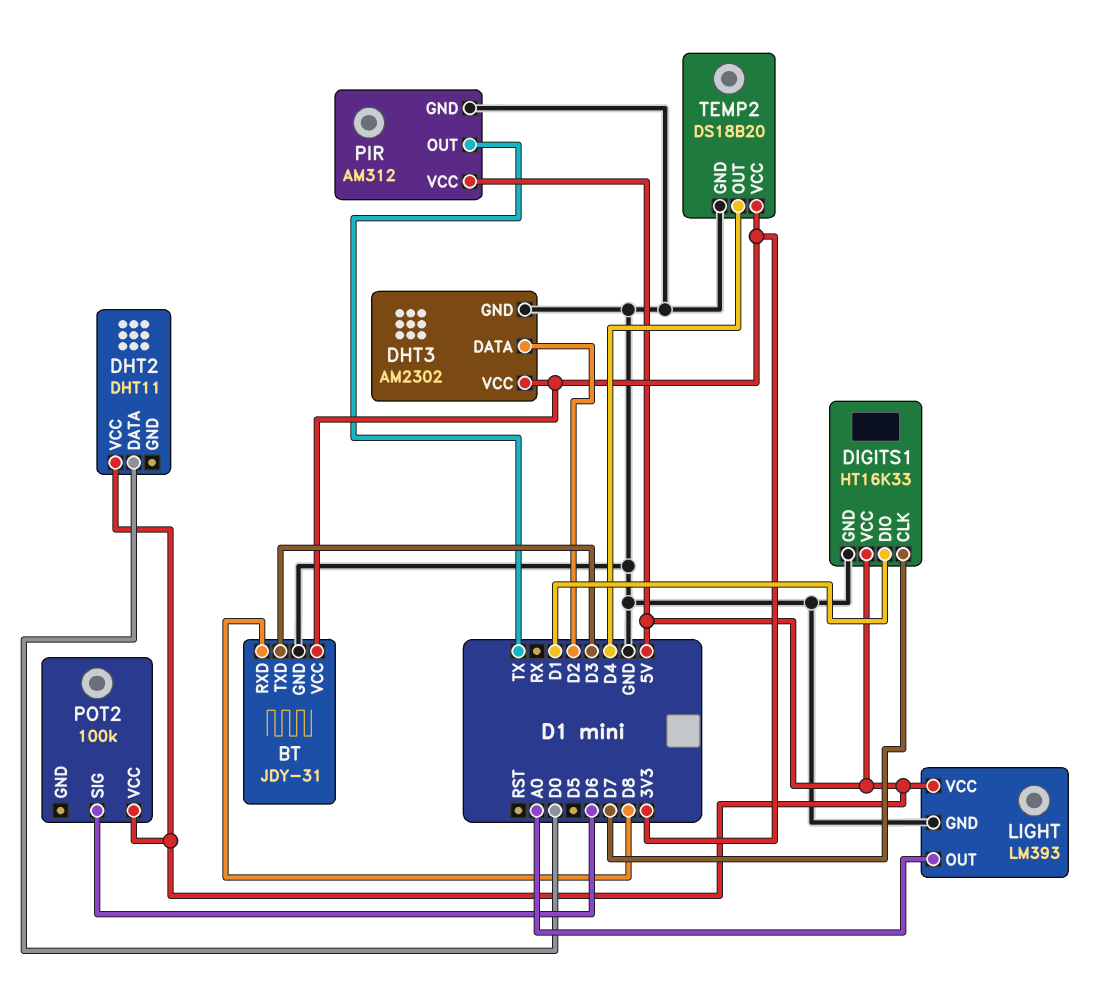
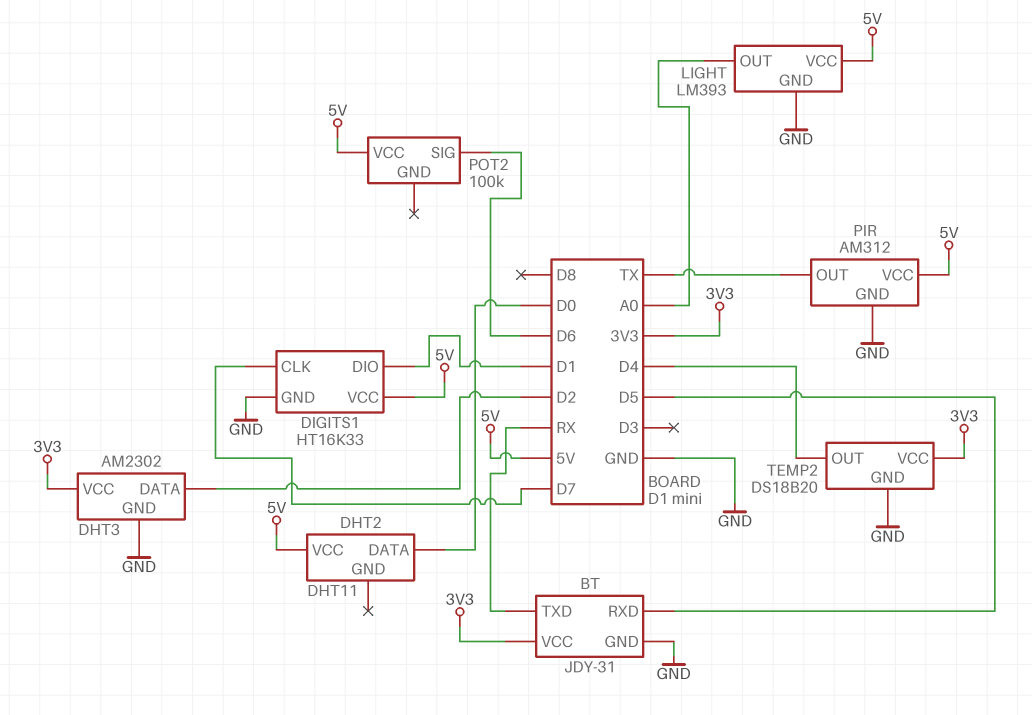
BT pin RXD: D8 -> D5
BT pin TXD: D3 -> RX

